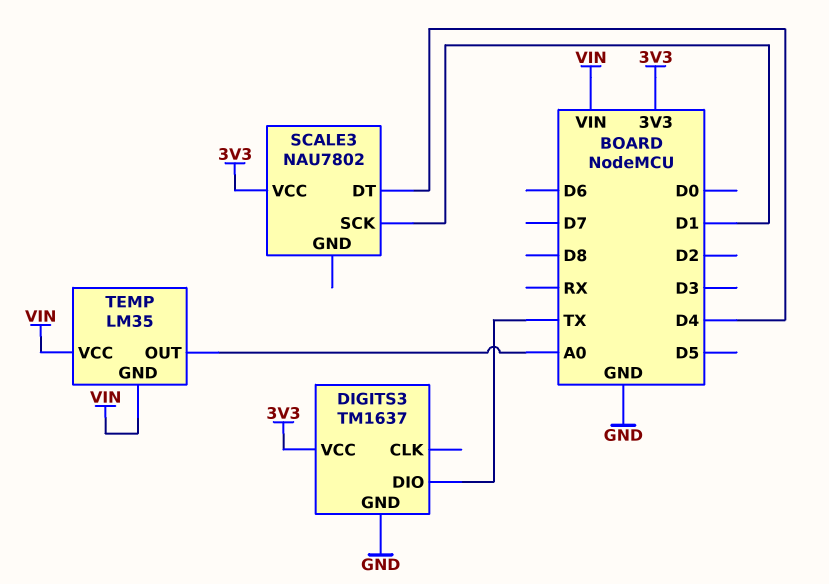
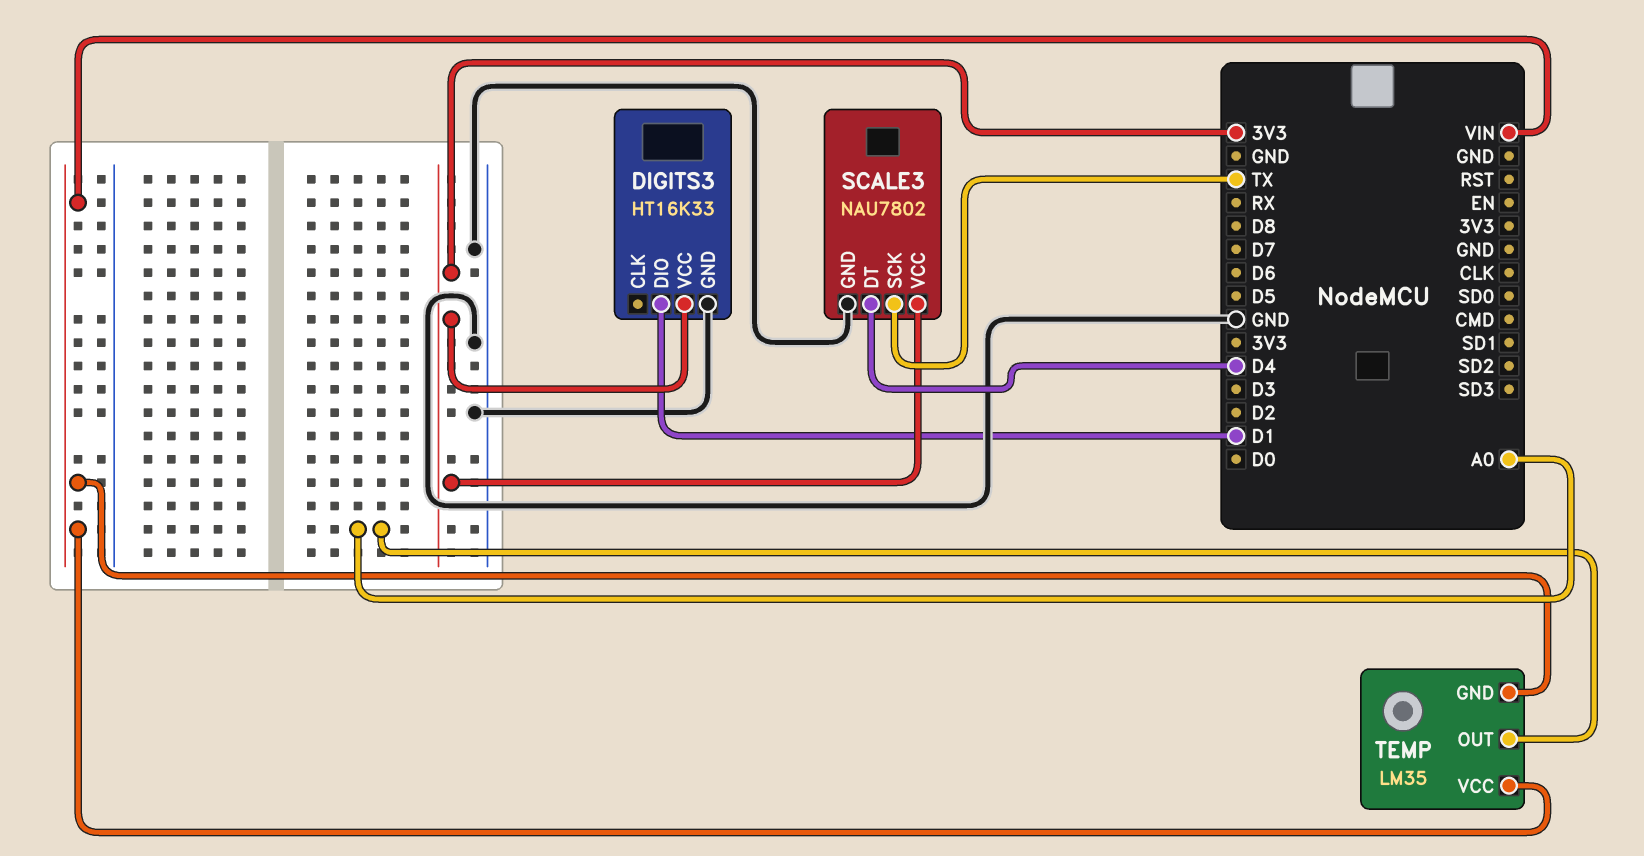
DIGITS3: TM1637 -> HT16K33
DIGITS3 pin DIO: TX -> D1
SCALE3 pin GND: none -> GND
SCALE3 pin SCK: D1 -> TX

